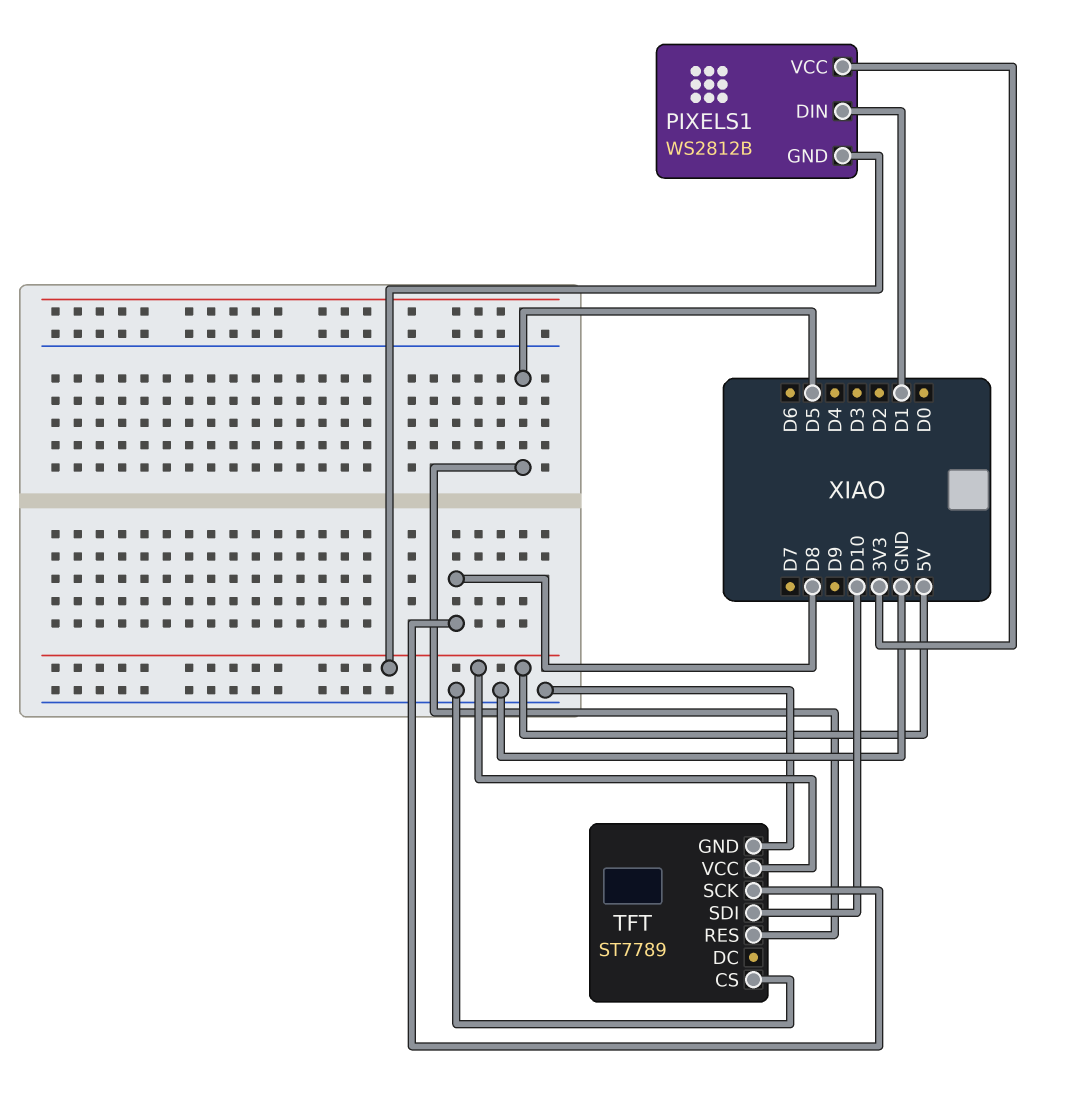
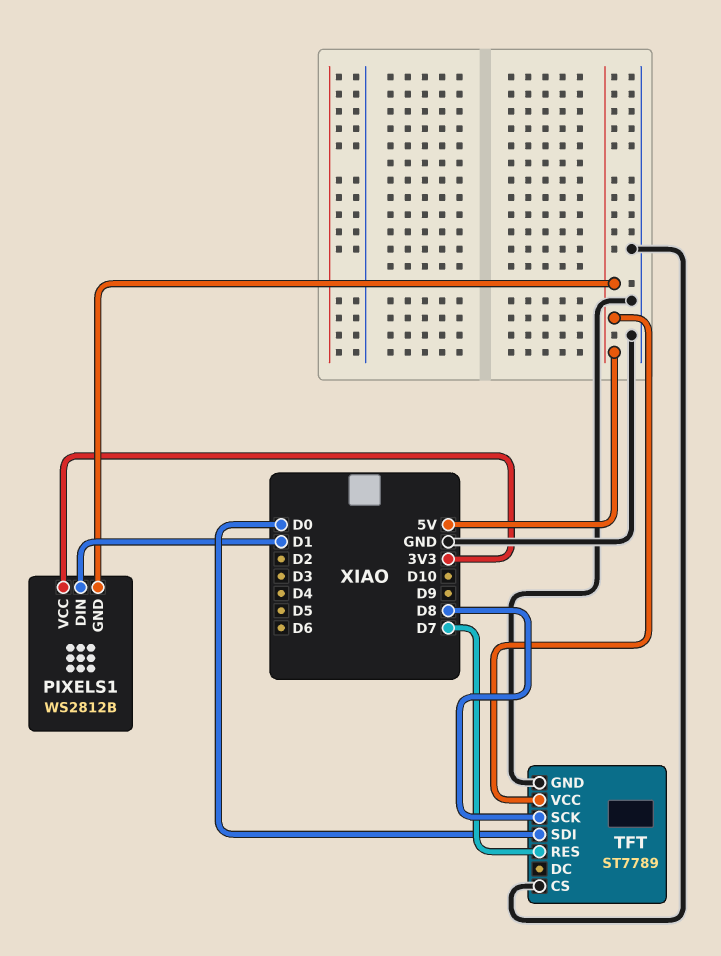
TFT pin RES: D5 -> D7
TFT pin SDI: D10 -> D0

